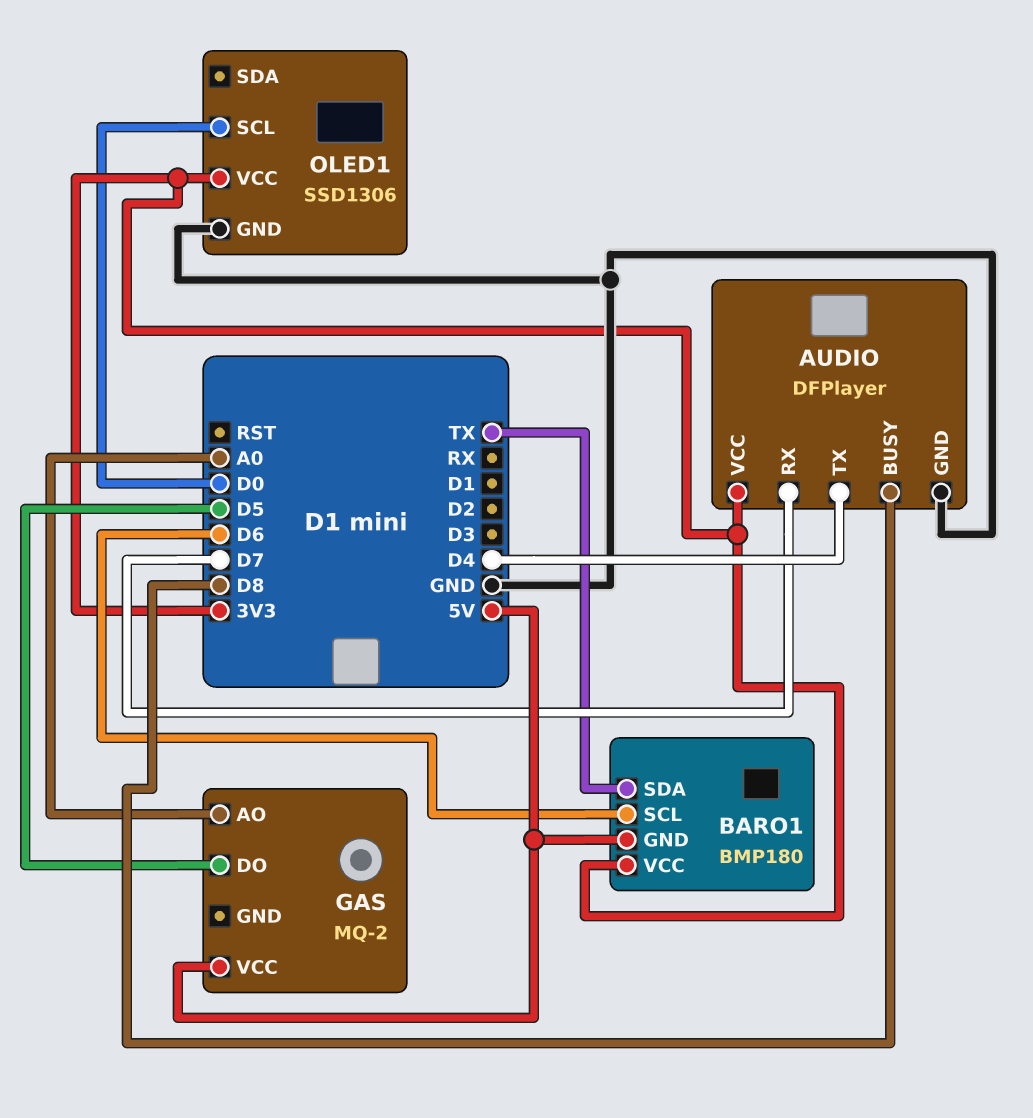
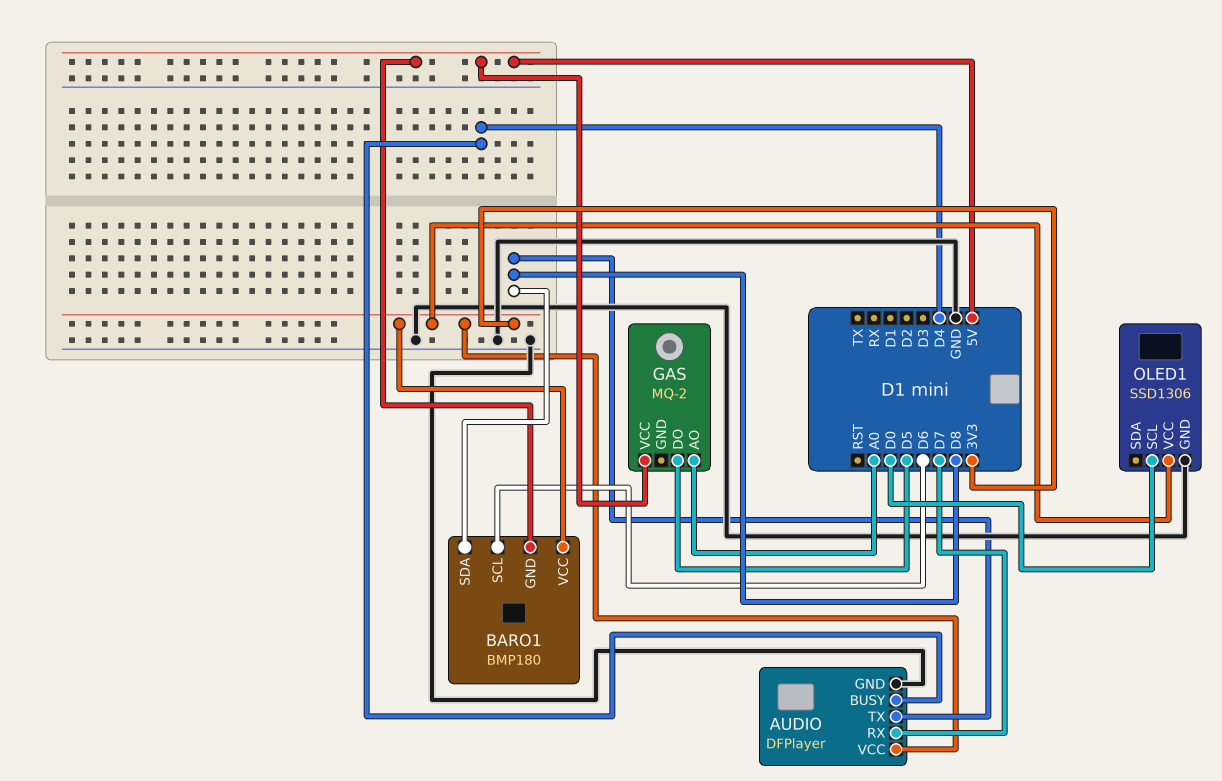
AUDIO pin BUSY: D8 -> D4
AUDIO pin TX: D4 -> D8
BARO1 pin SDA: TX -> D8

